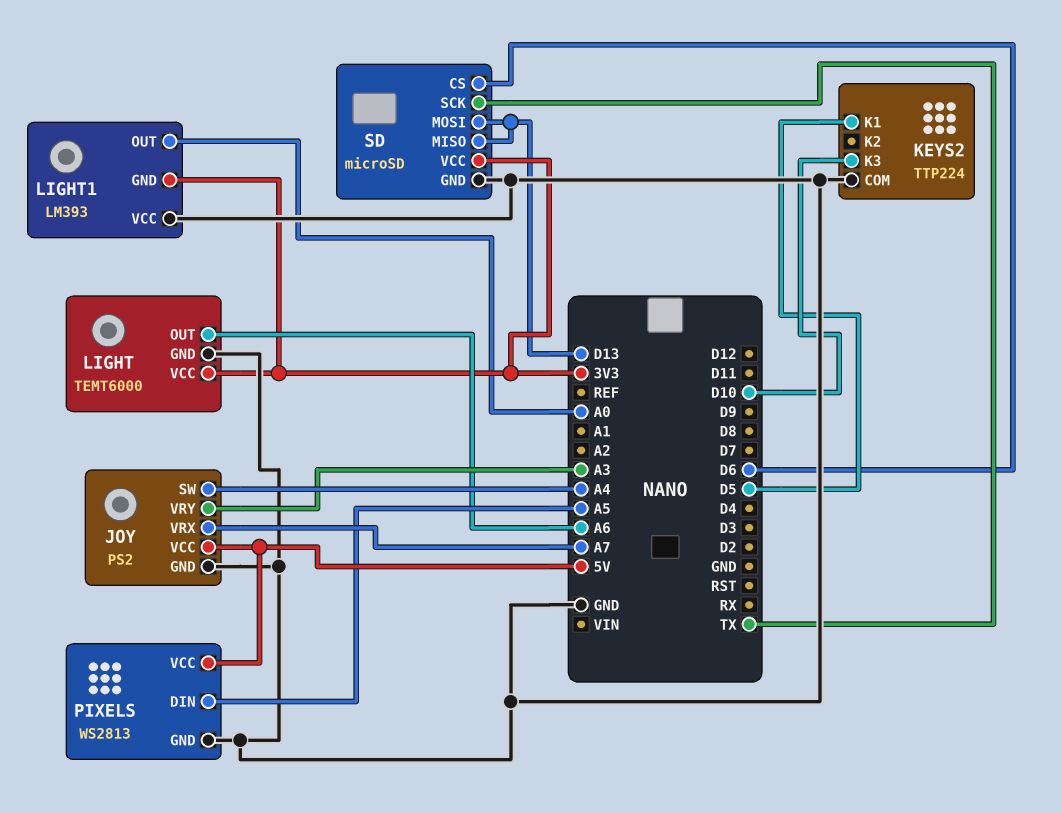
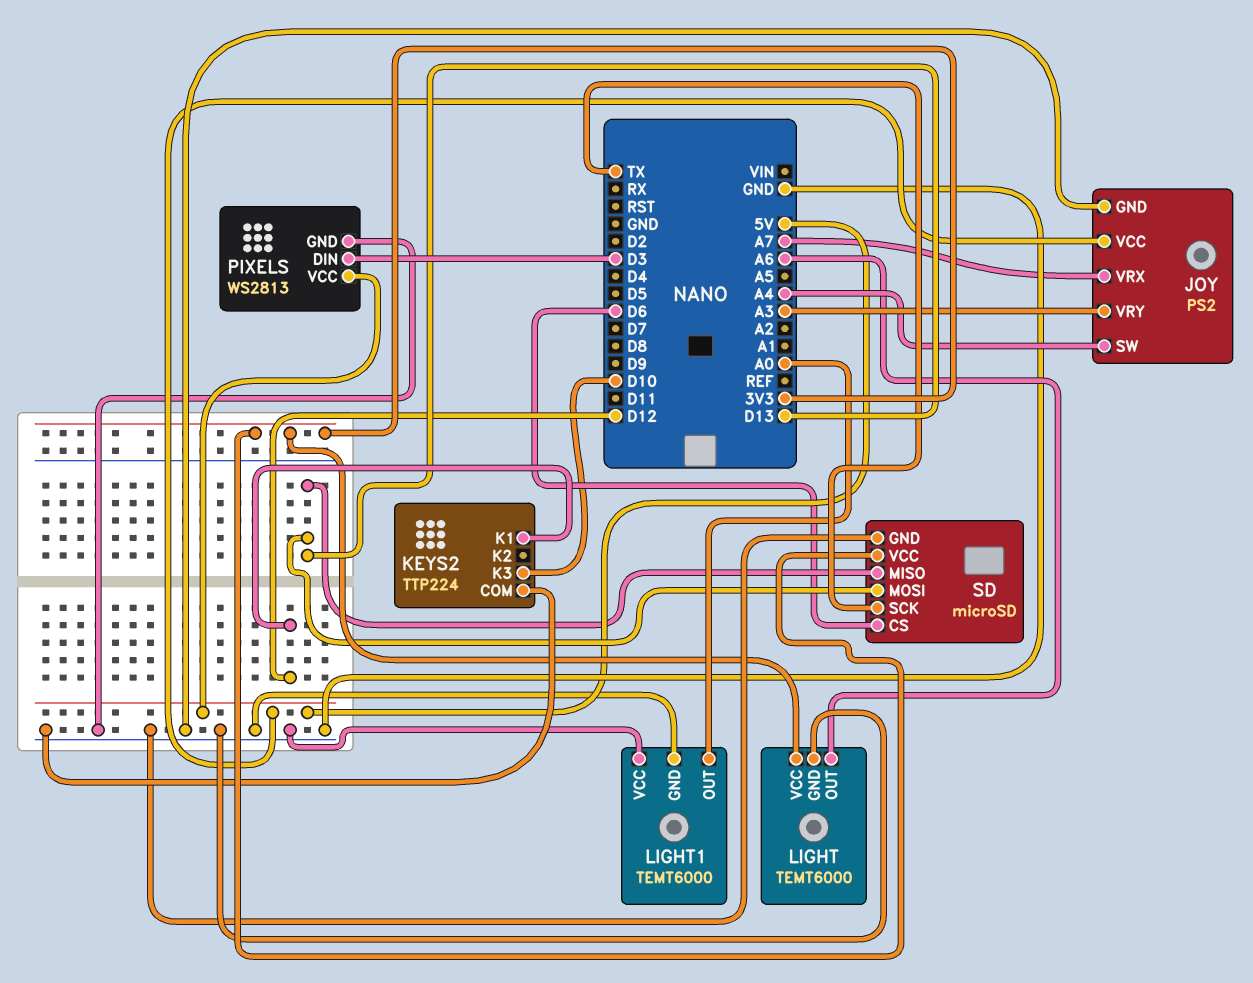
KEYS2 pin K1: D5 -> D12
LIGHT1: LM393 -> TEMT6000
LIGHT1 pin GND: 3V3 -> GND
PIXELS pin DIN: A5 -> D3

